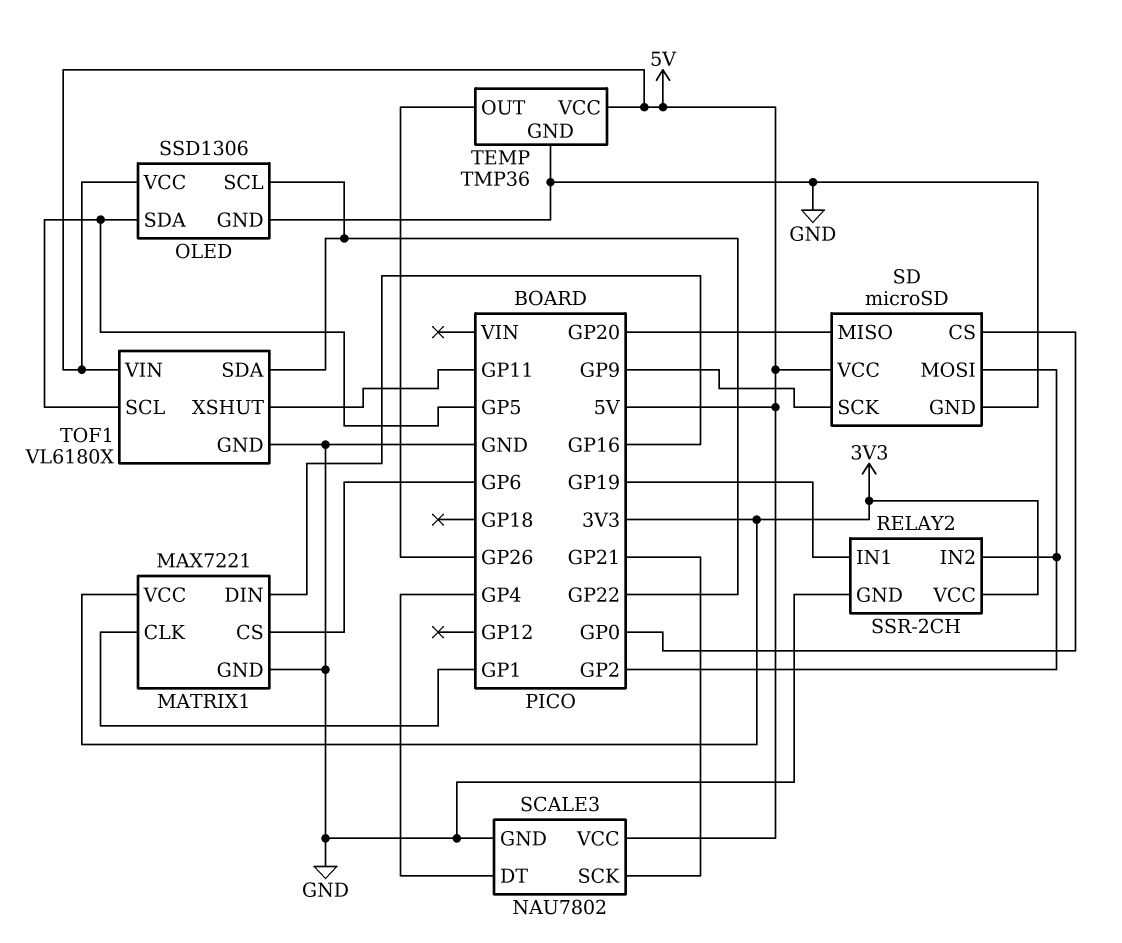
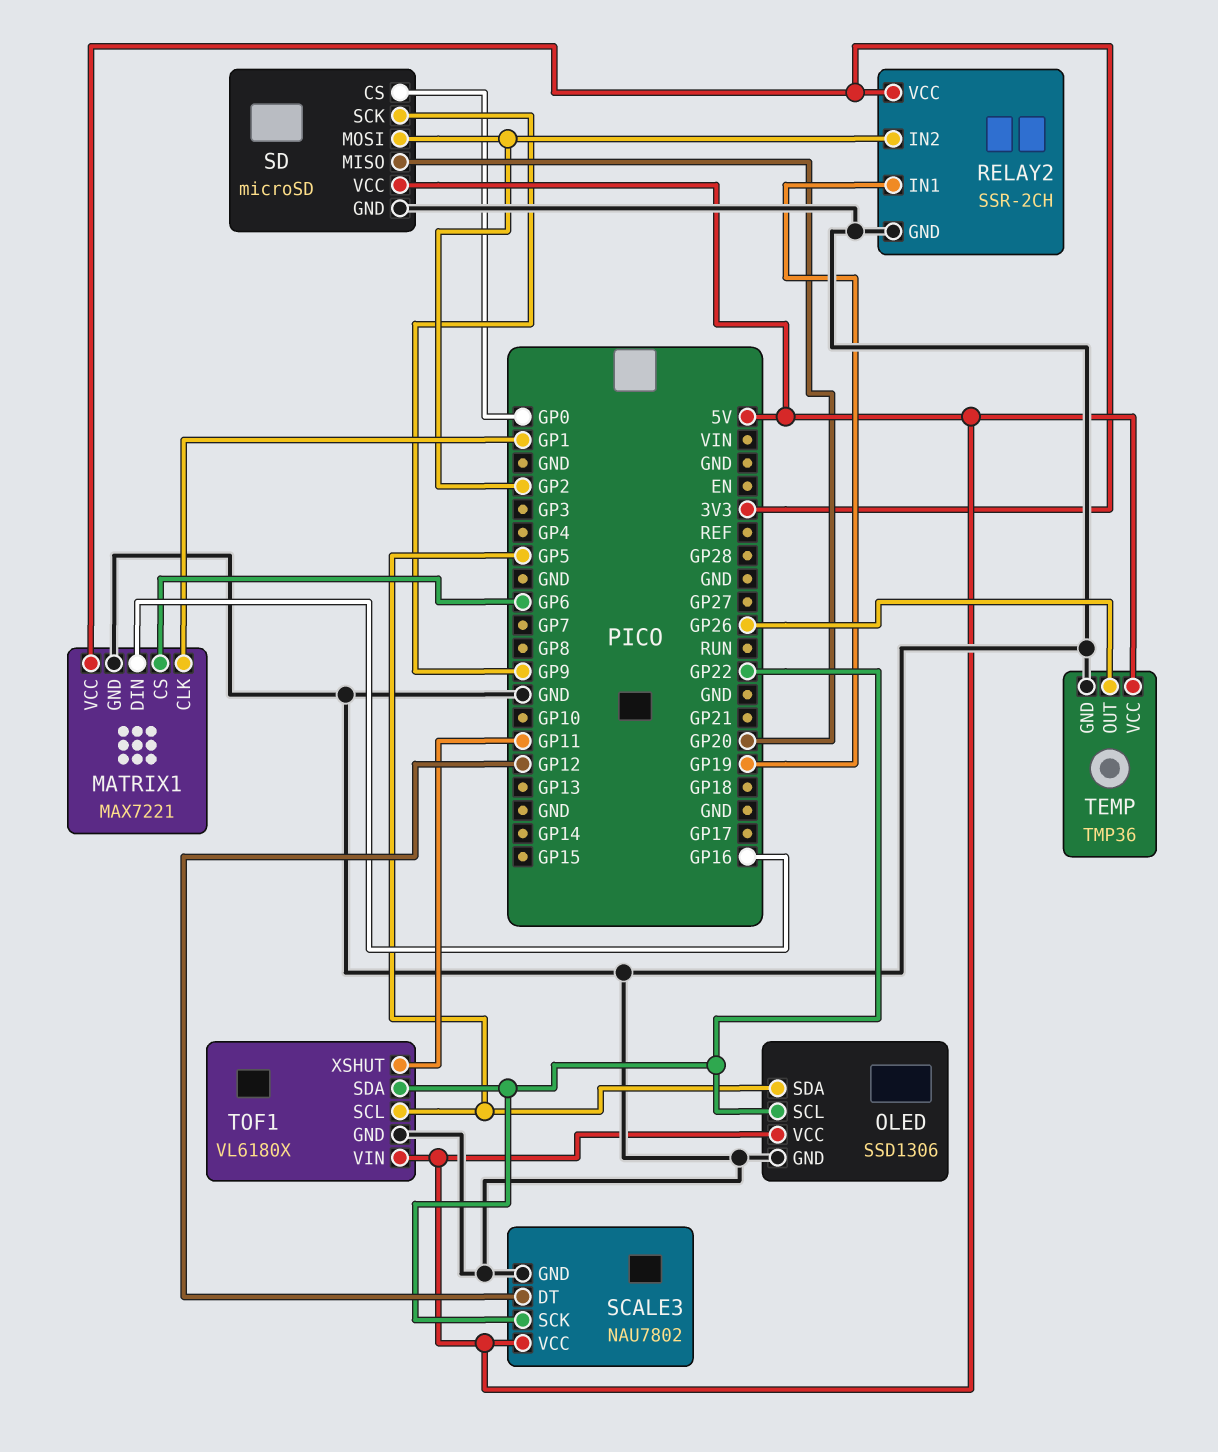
SCALE3 pin DT: GP4 -> GP12
SCALE3 pin SCK: GP21 -> GP22

